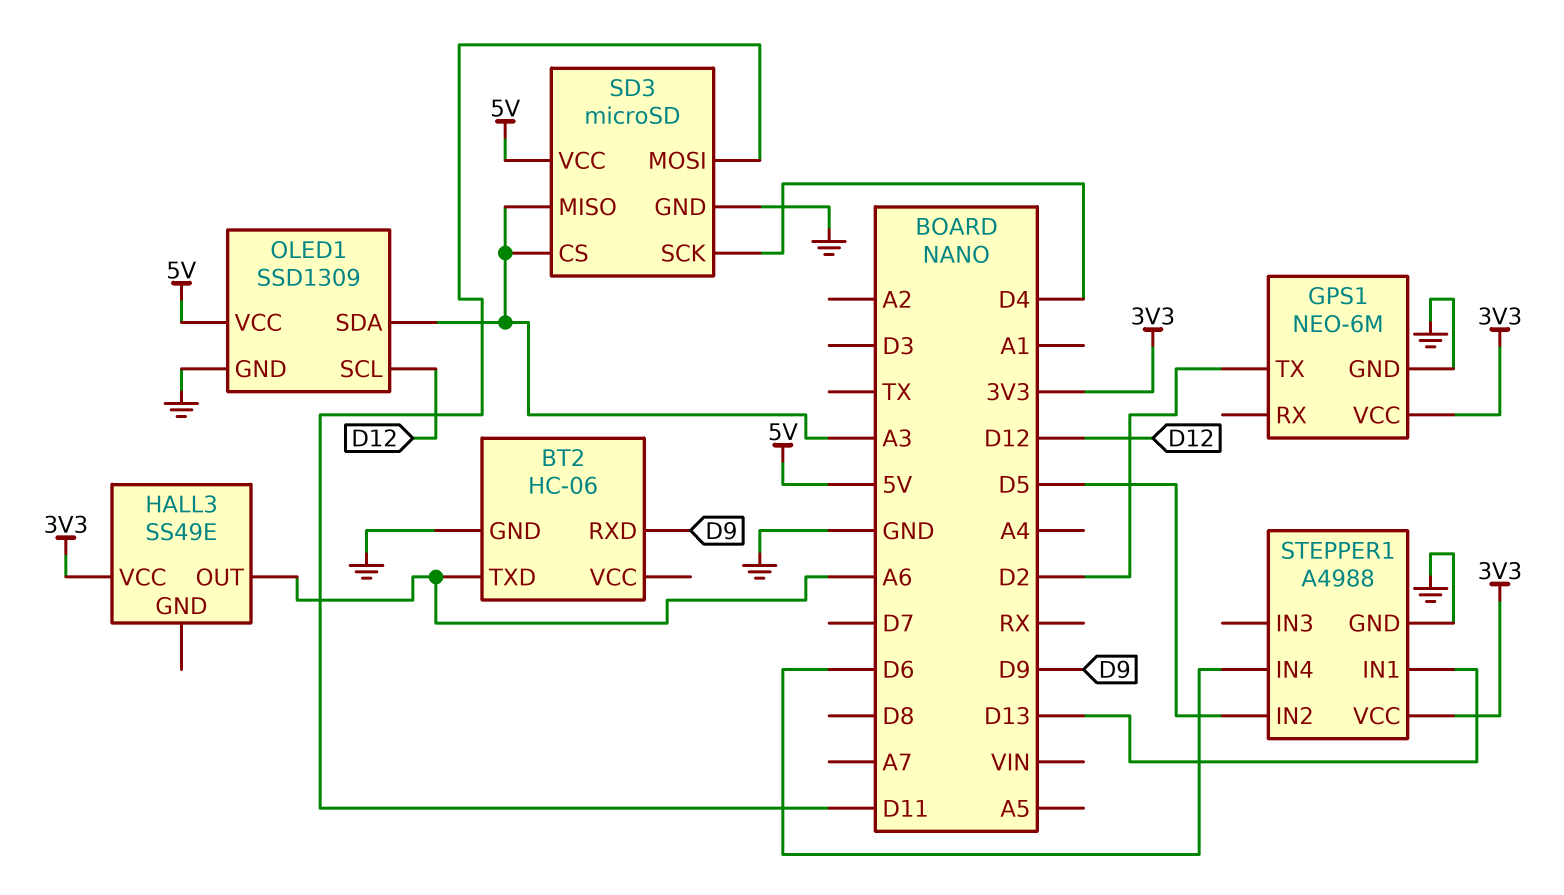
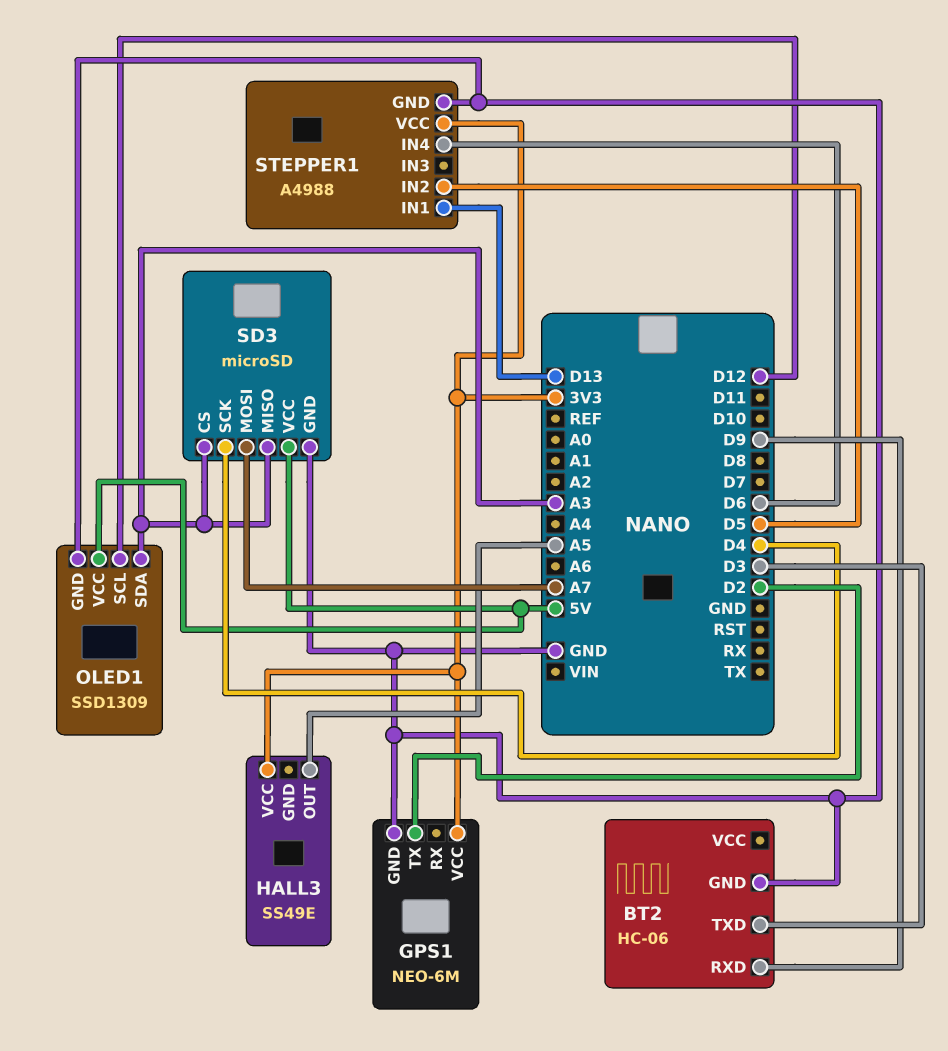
BT2 pin TXD: A6 -> D3
HALL3 pin OUT: A6 -> A5
SD3 pin MOSI: D11 -> A7

